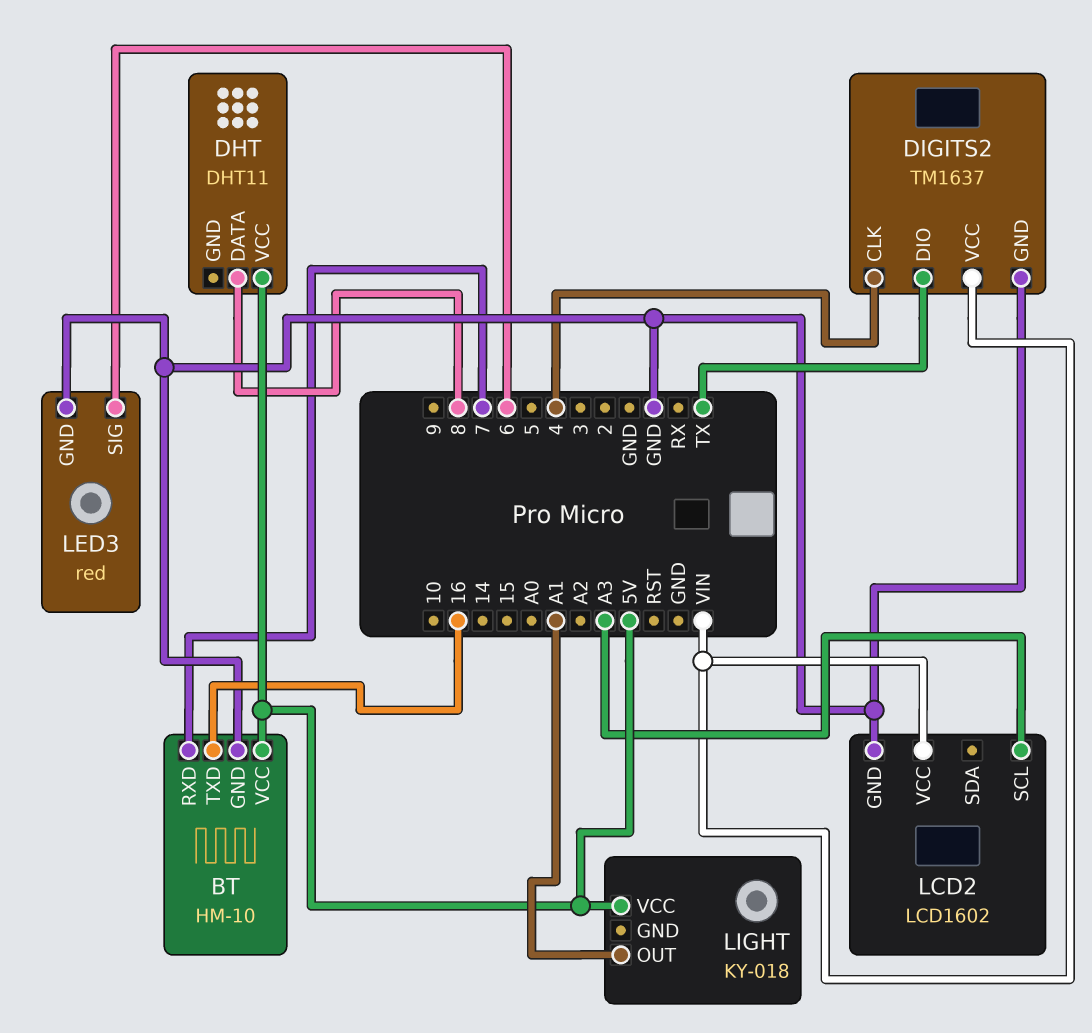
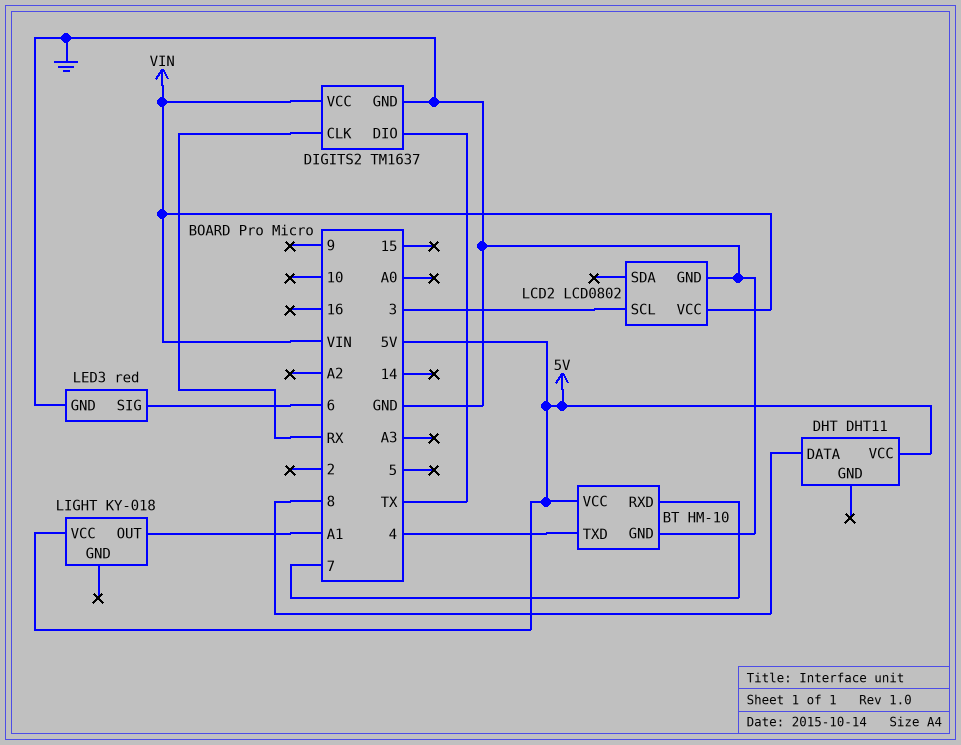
BT pin TXD: 16 -> 4
DIGITS2 pin CLK: 4 -> RX
LCD2: LCD1602 -> LCD0802
LCD2 pin SCL: A3 -> 3

